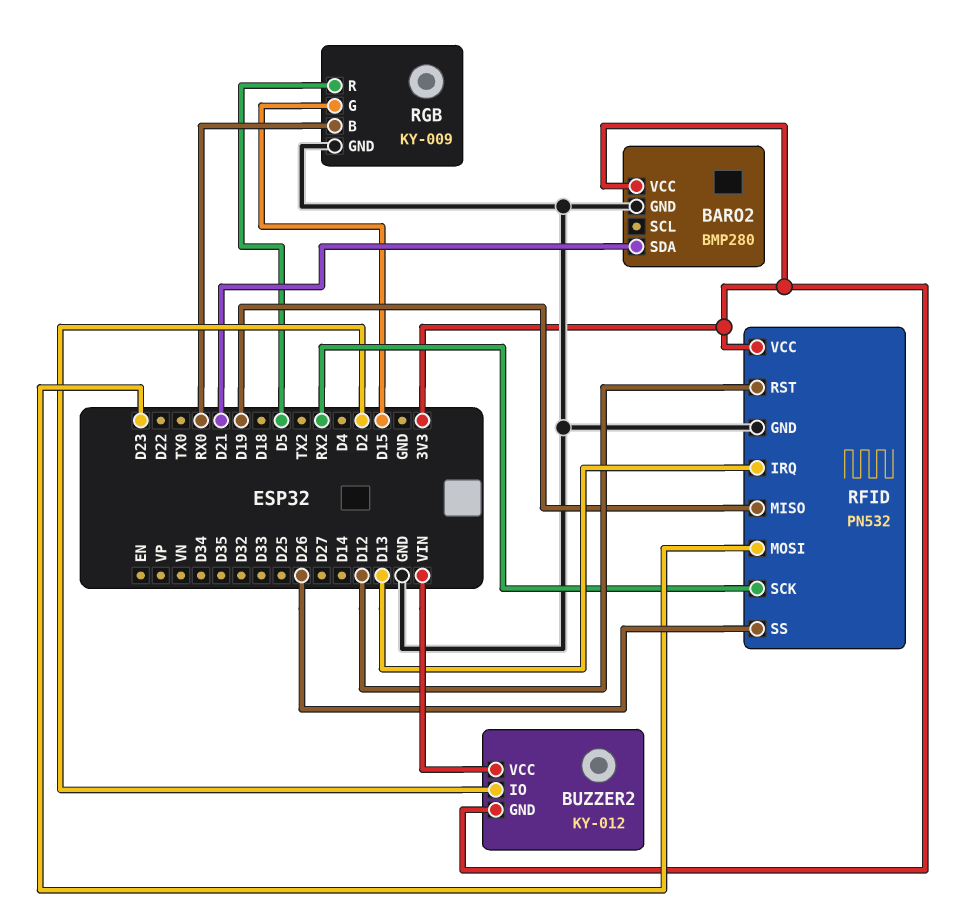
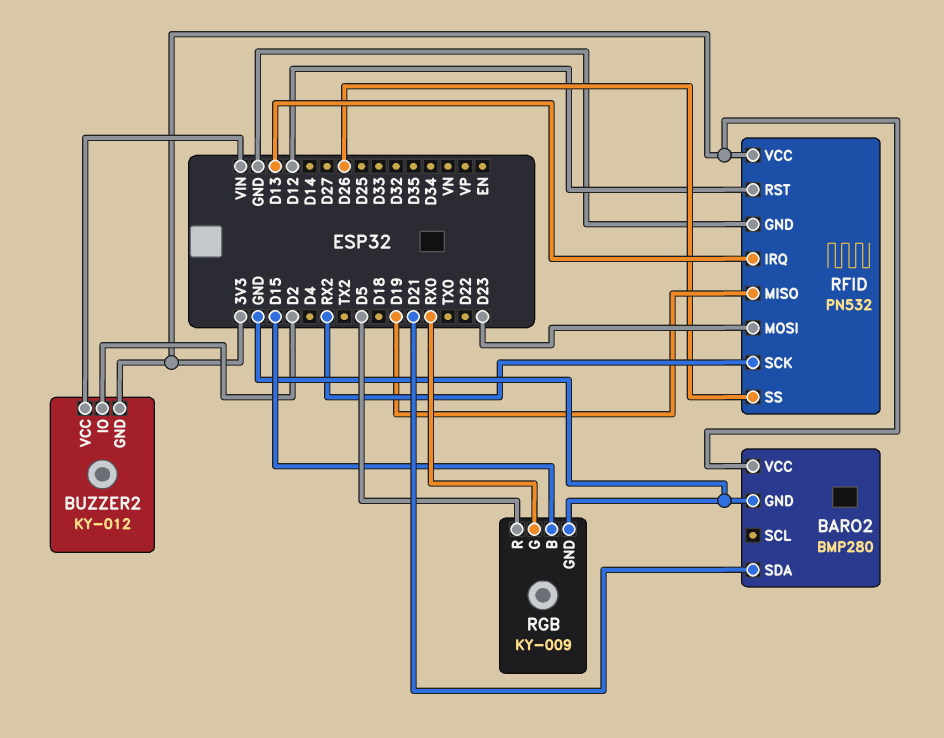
RGB pin B: RX0 -> D15
RGB pin G: D15 -> RX0

